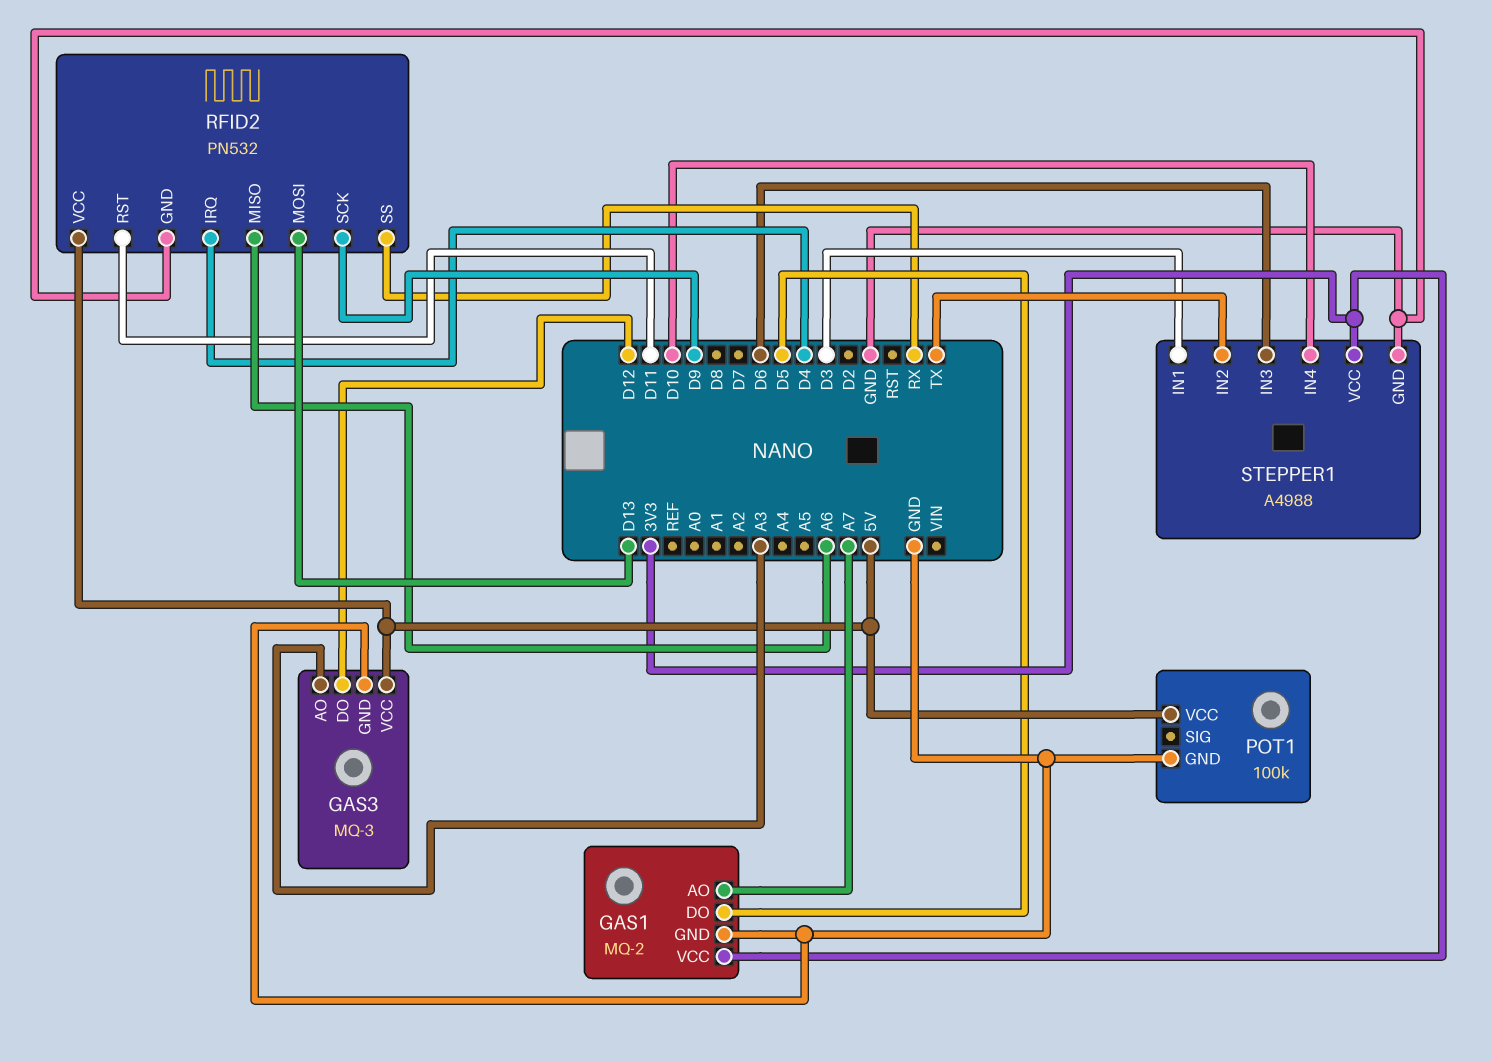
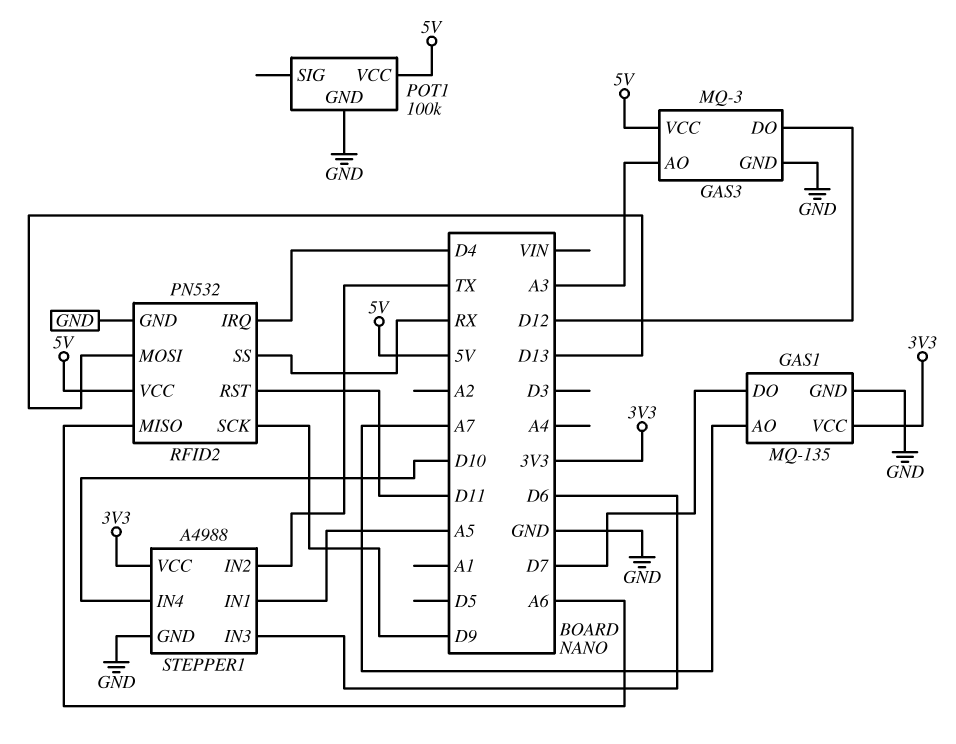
GAS1: MQ-2 -> MQ-135
GAS1 pin DO: D5 -> D7
STEPPER1 pin IN1: D3 -> A5

